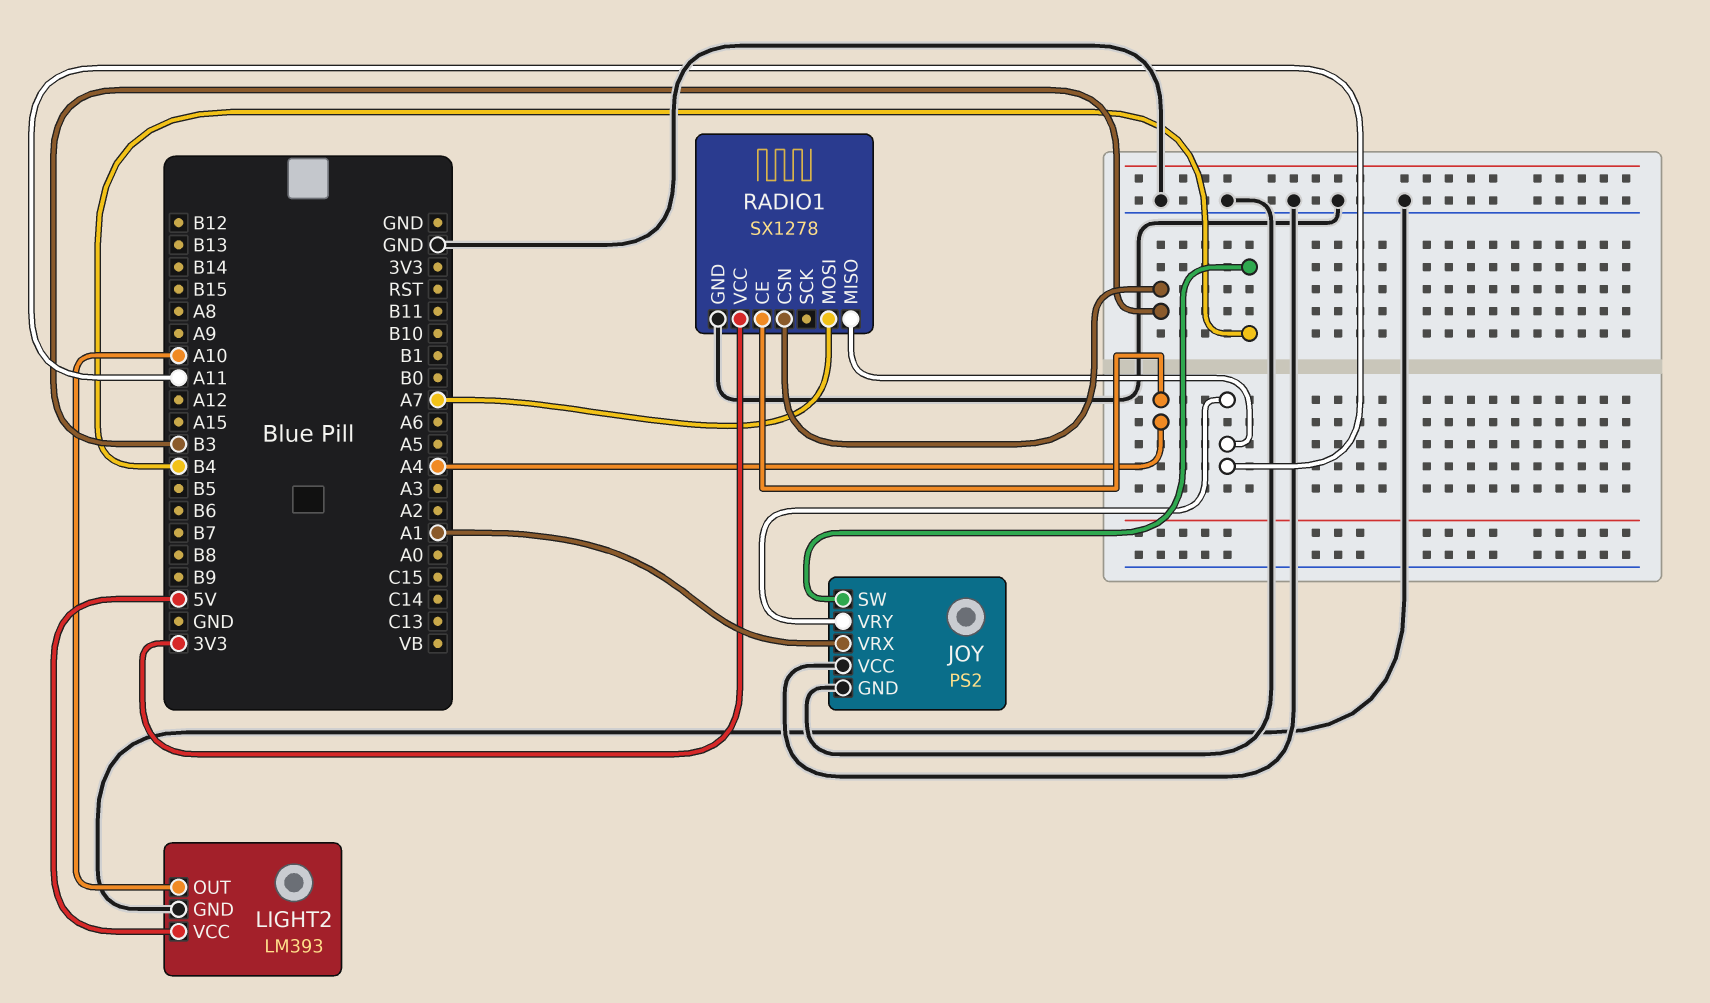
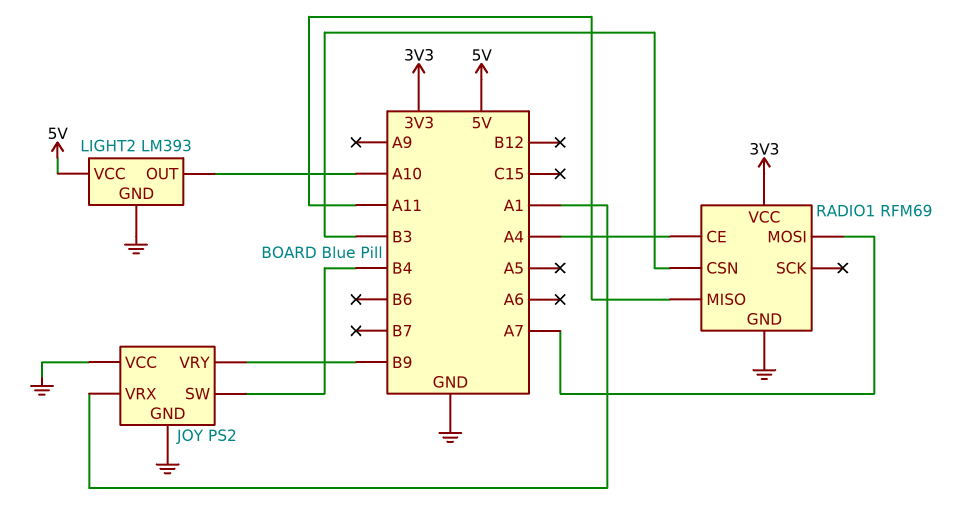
JOY pin VRY: A11 -> B9
RADIO1: SX1278 -> RFM69

